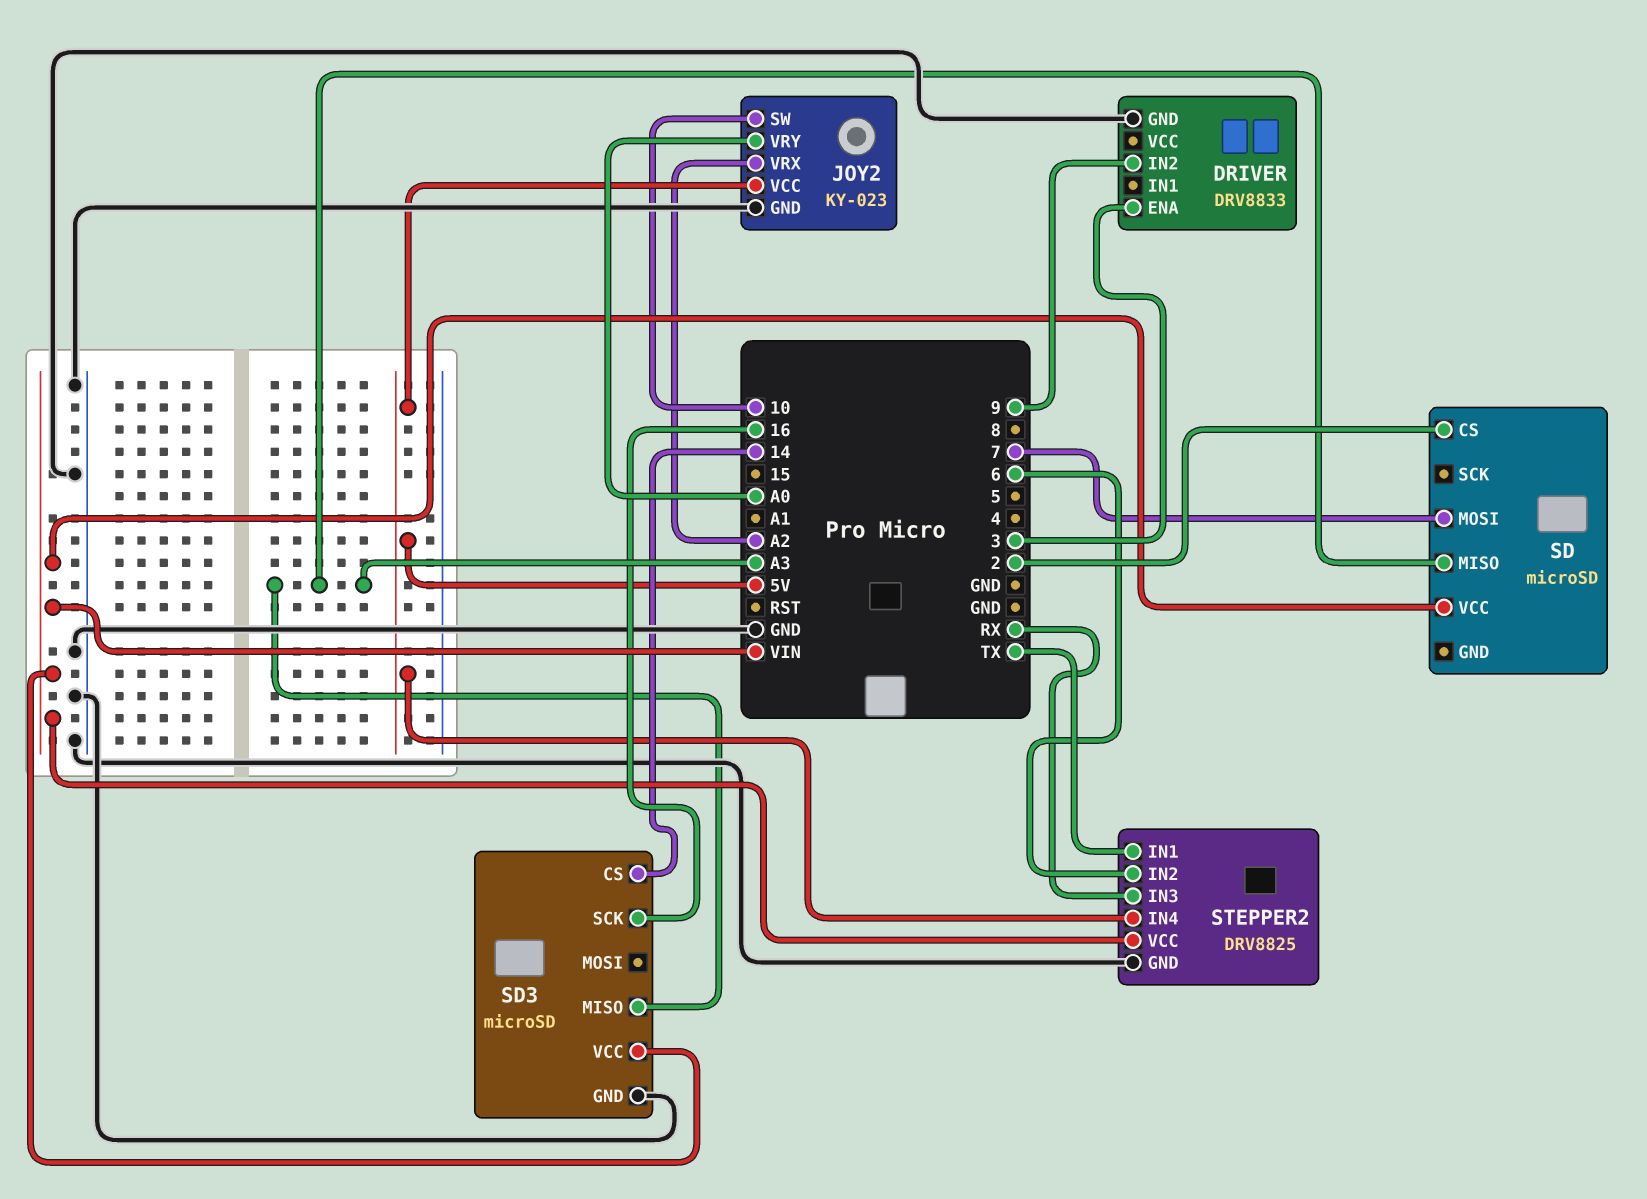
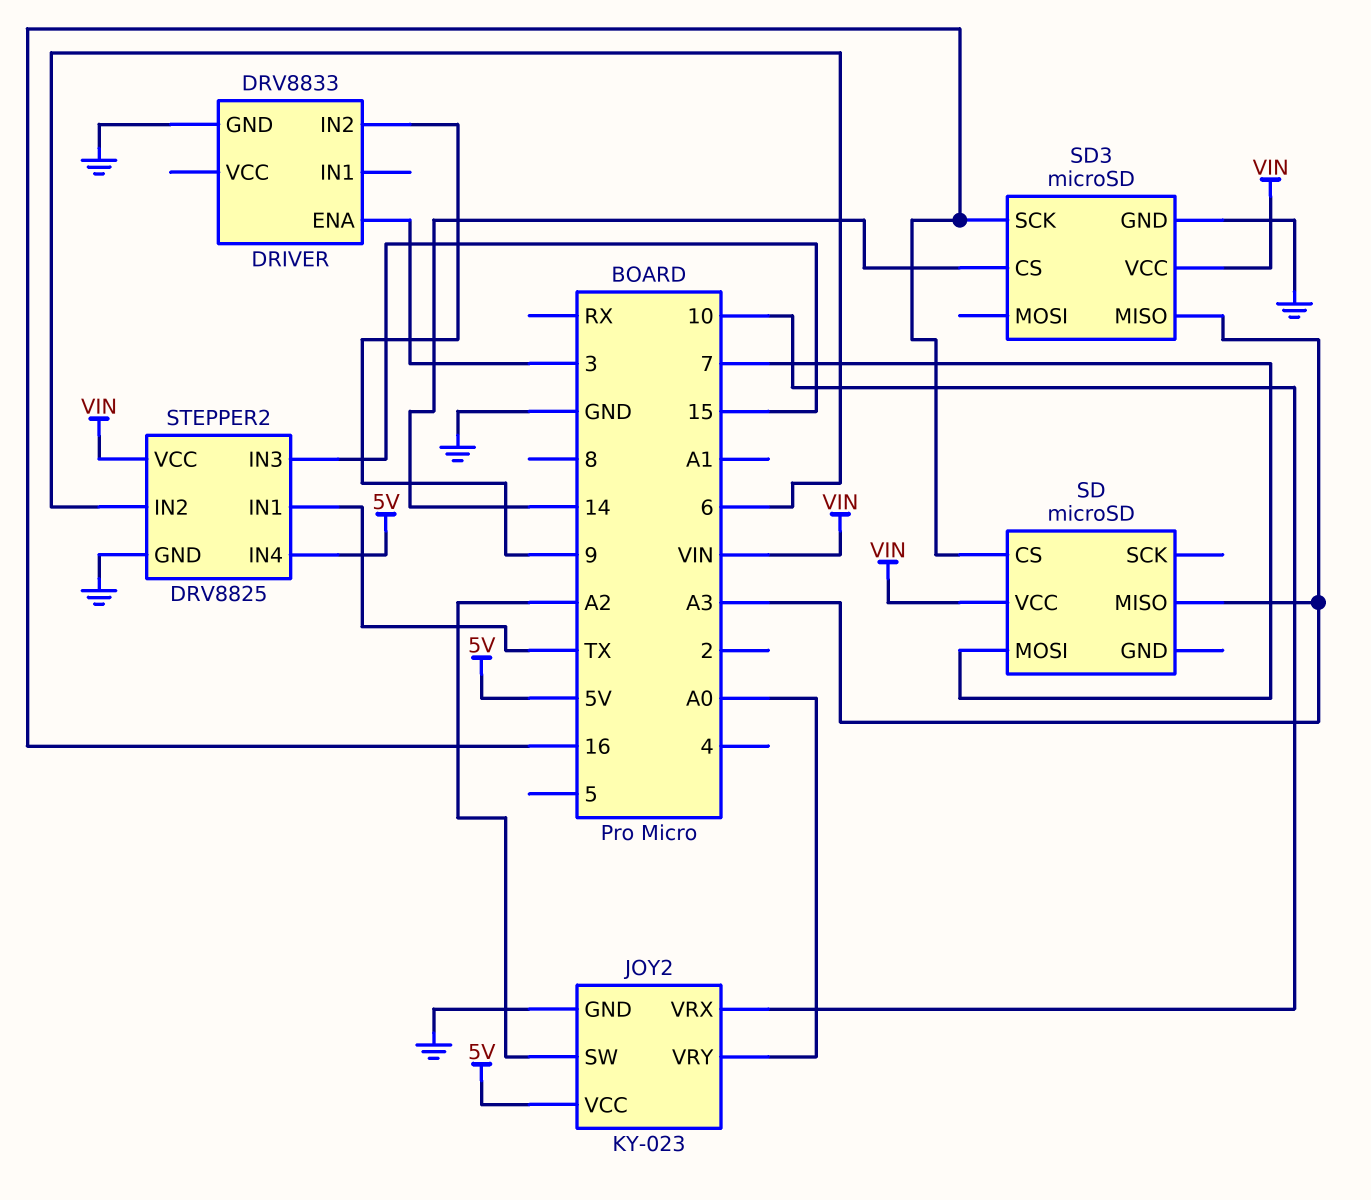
JOY2 pin SW: 10 -> A2
JOY2 pin VRX: A2 -> 10
SD pin CS: 2 -> 16
STEPPER2 pin IN3: RX -> 15

